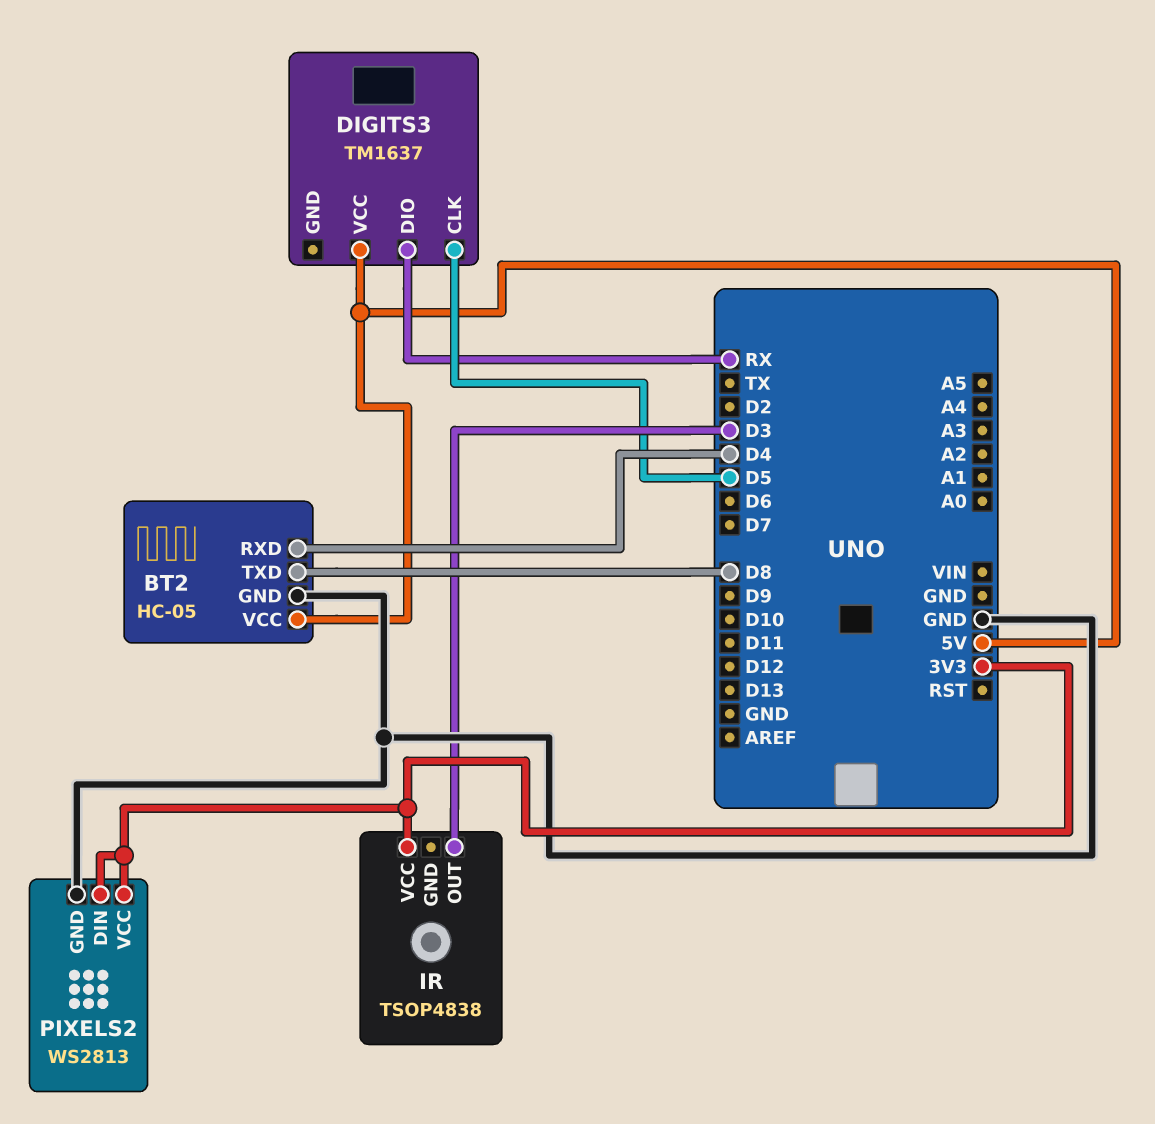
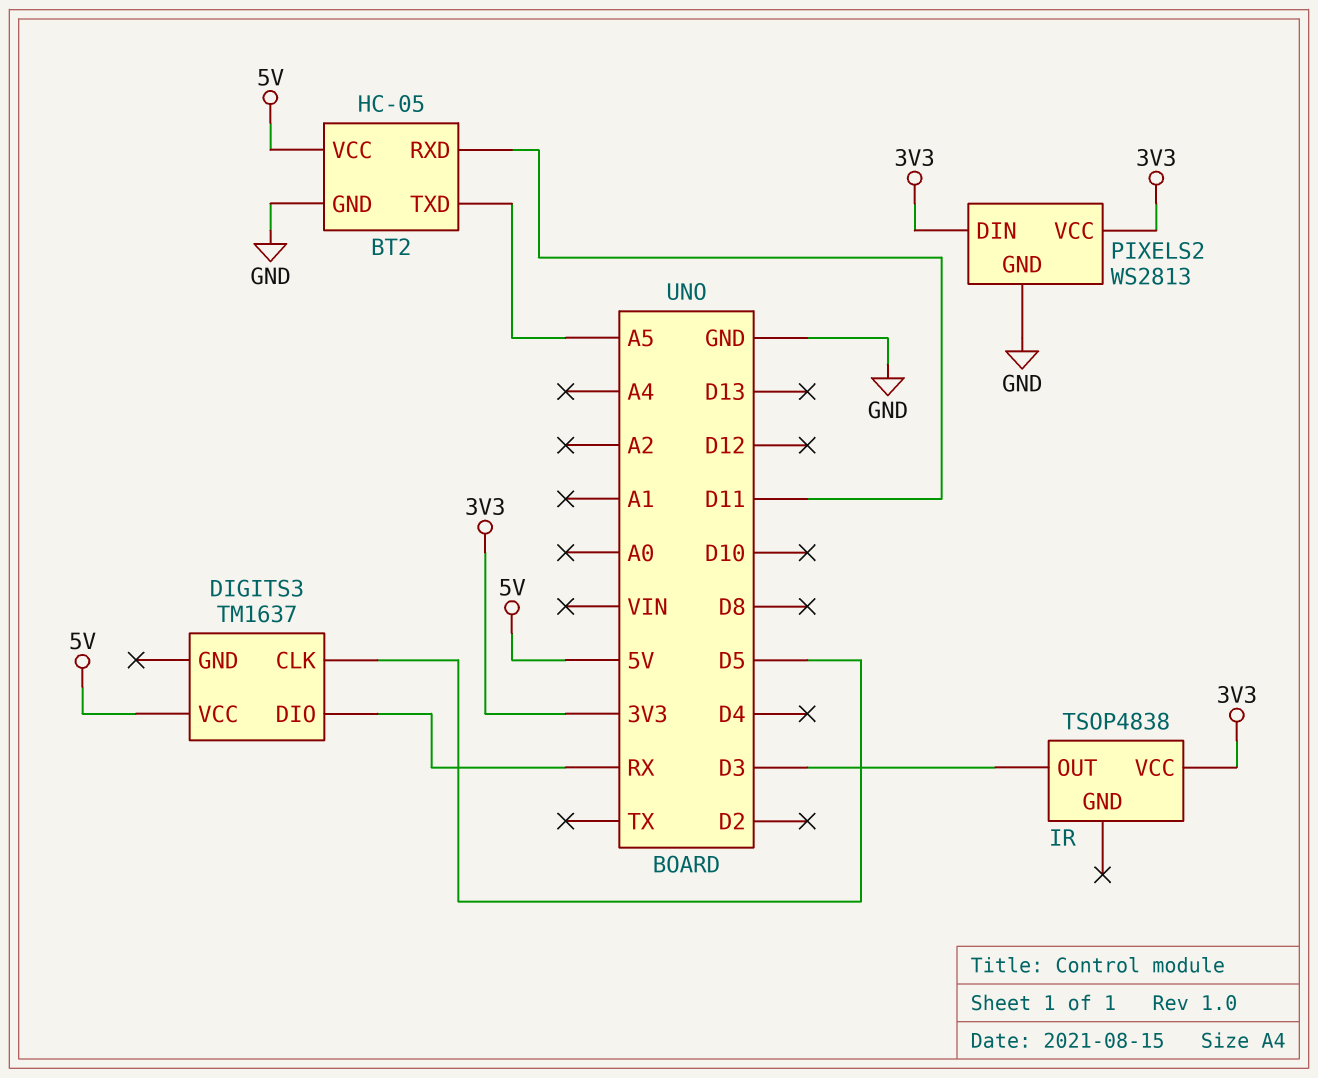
BT2 pin RXD: D4 -> D11
BT2 pin TXD: D8 -> A5

